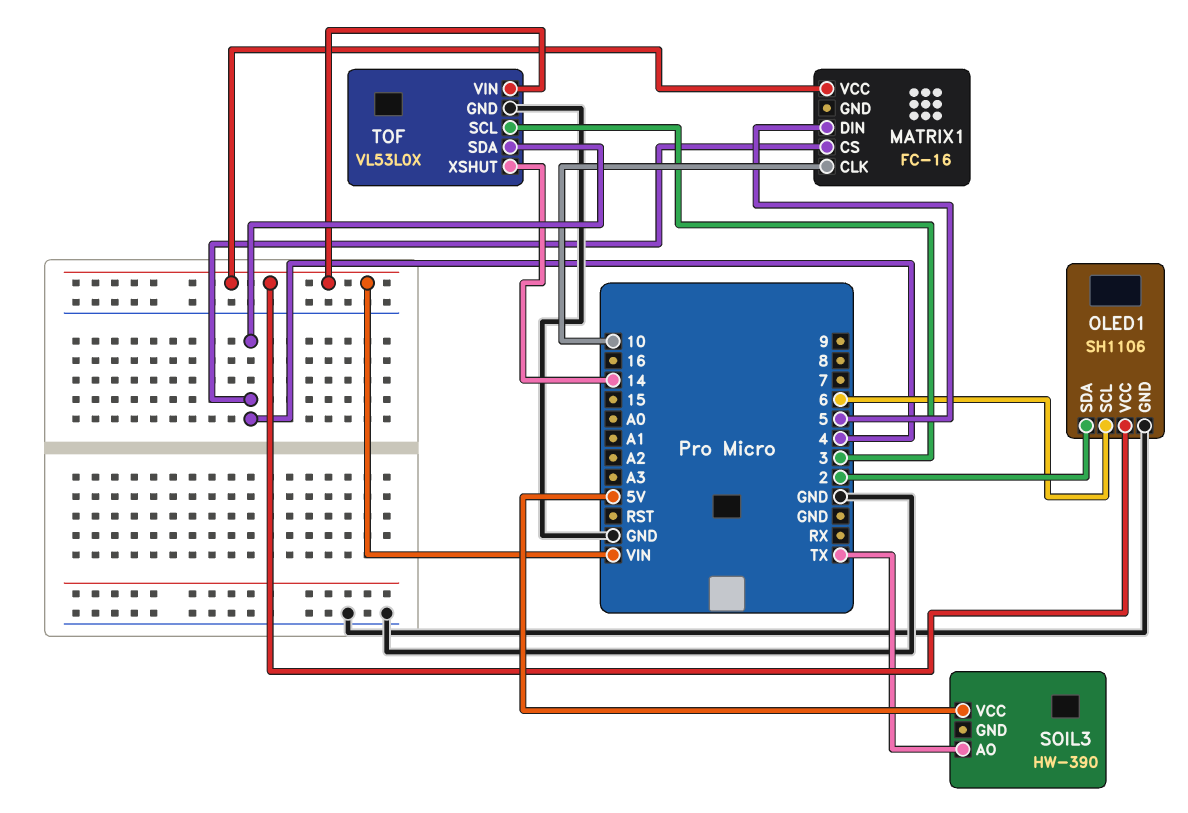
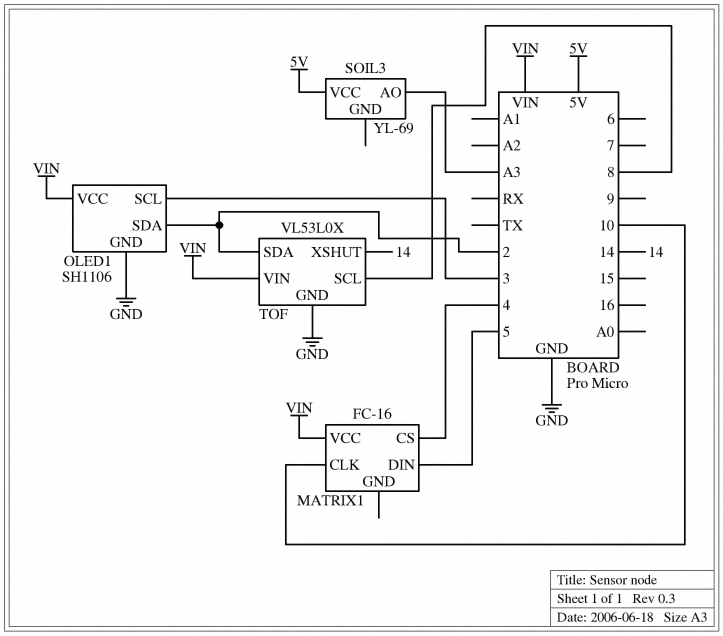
OLED1 pin SCL: 6 -> 3
SOIL3: HW-390 -> YL-69
SOIL3 pin AO: TX -> A3
TOF pin SCL: 3 -> 8
TOF pin SDA: 4 -> 2

